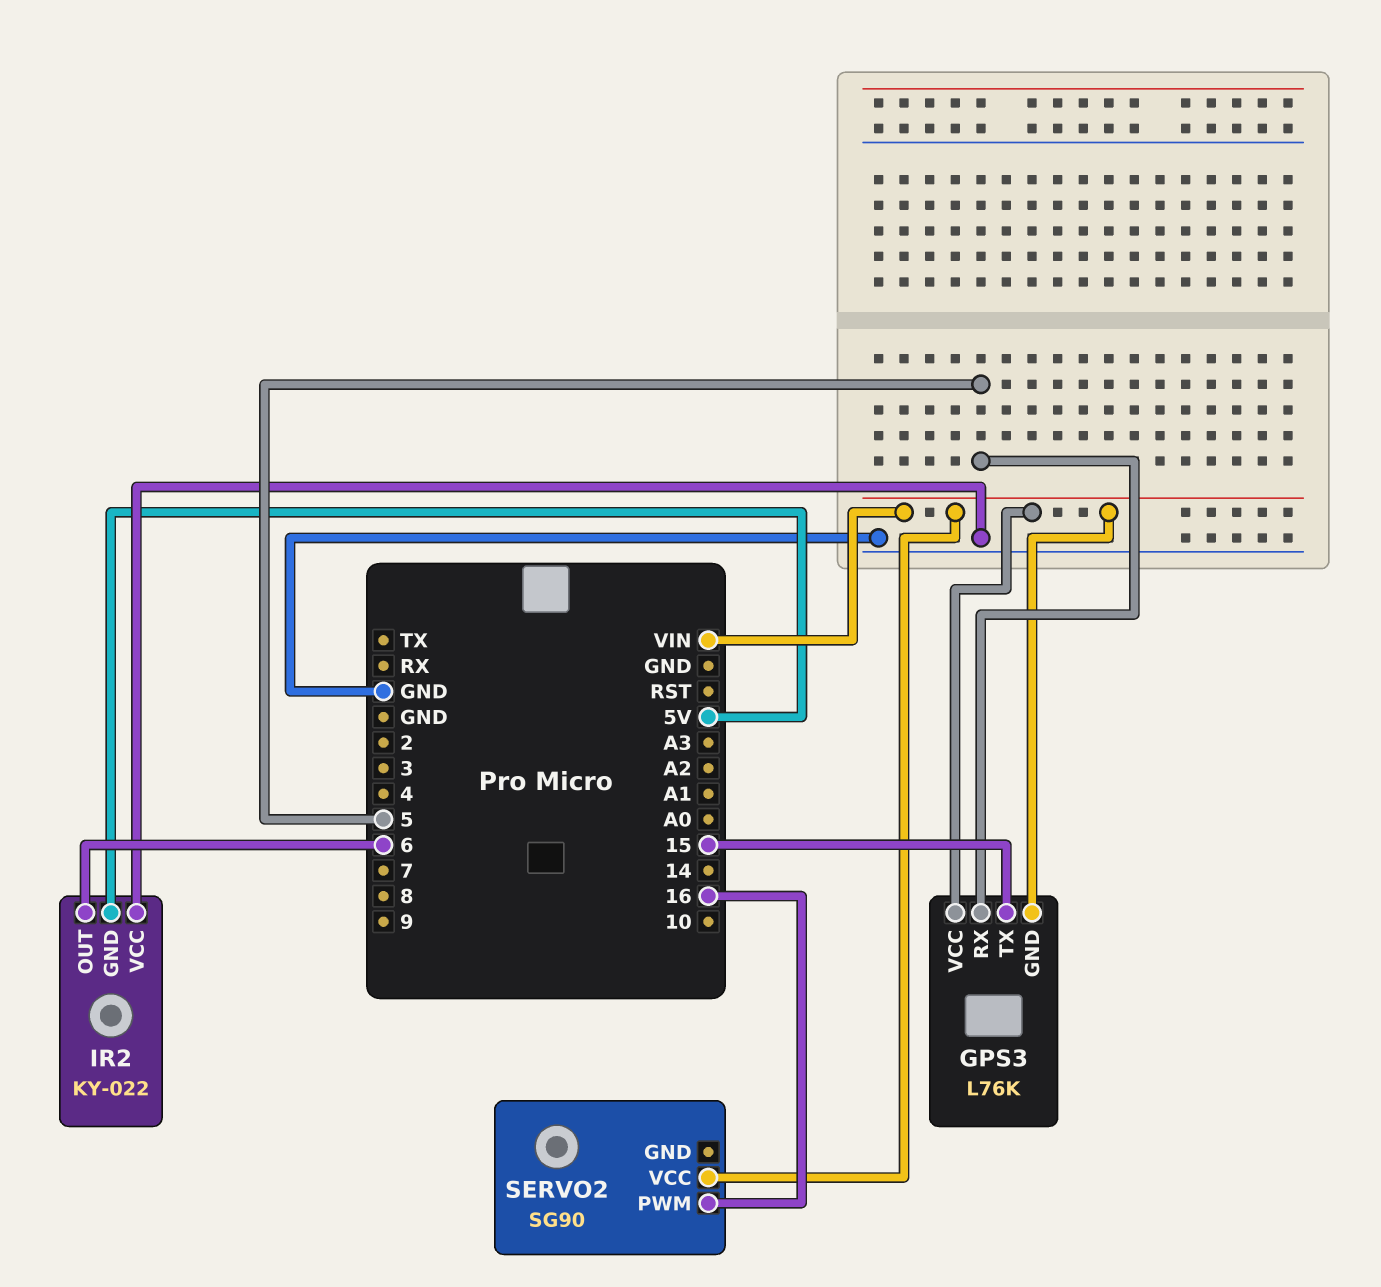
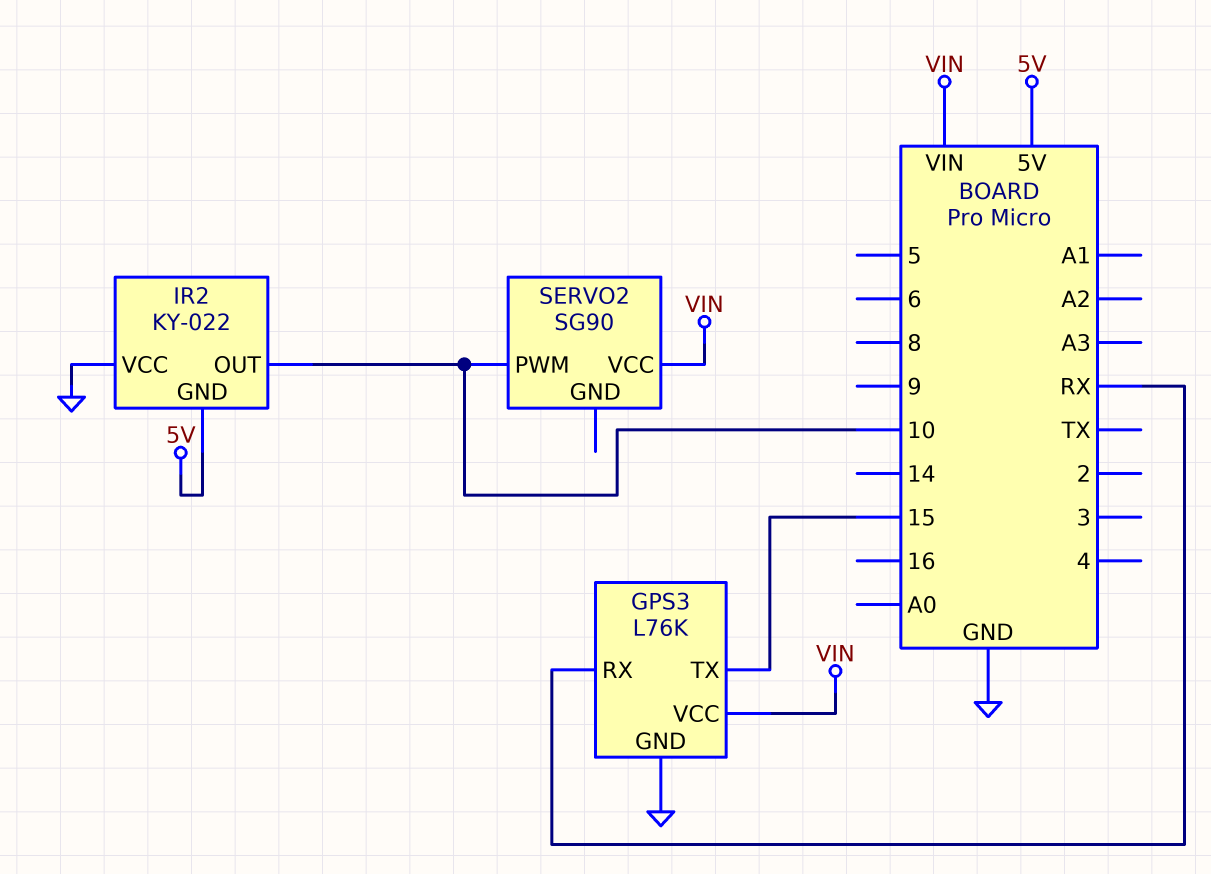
GPS3 pin GND: VIN -> GND
GPS3 pin RX: 5 -> RX
IR2 pin OUT: 6 -> 10
SERVO2 pin PWM: 16 -> 10

